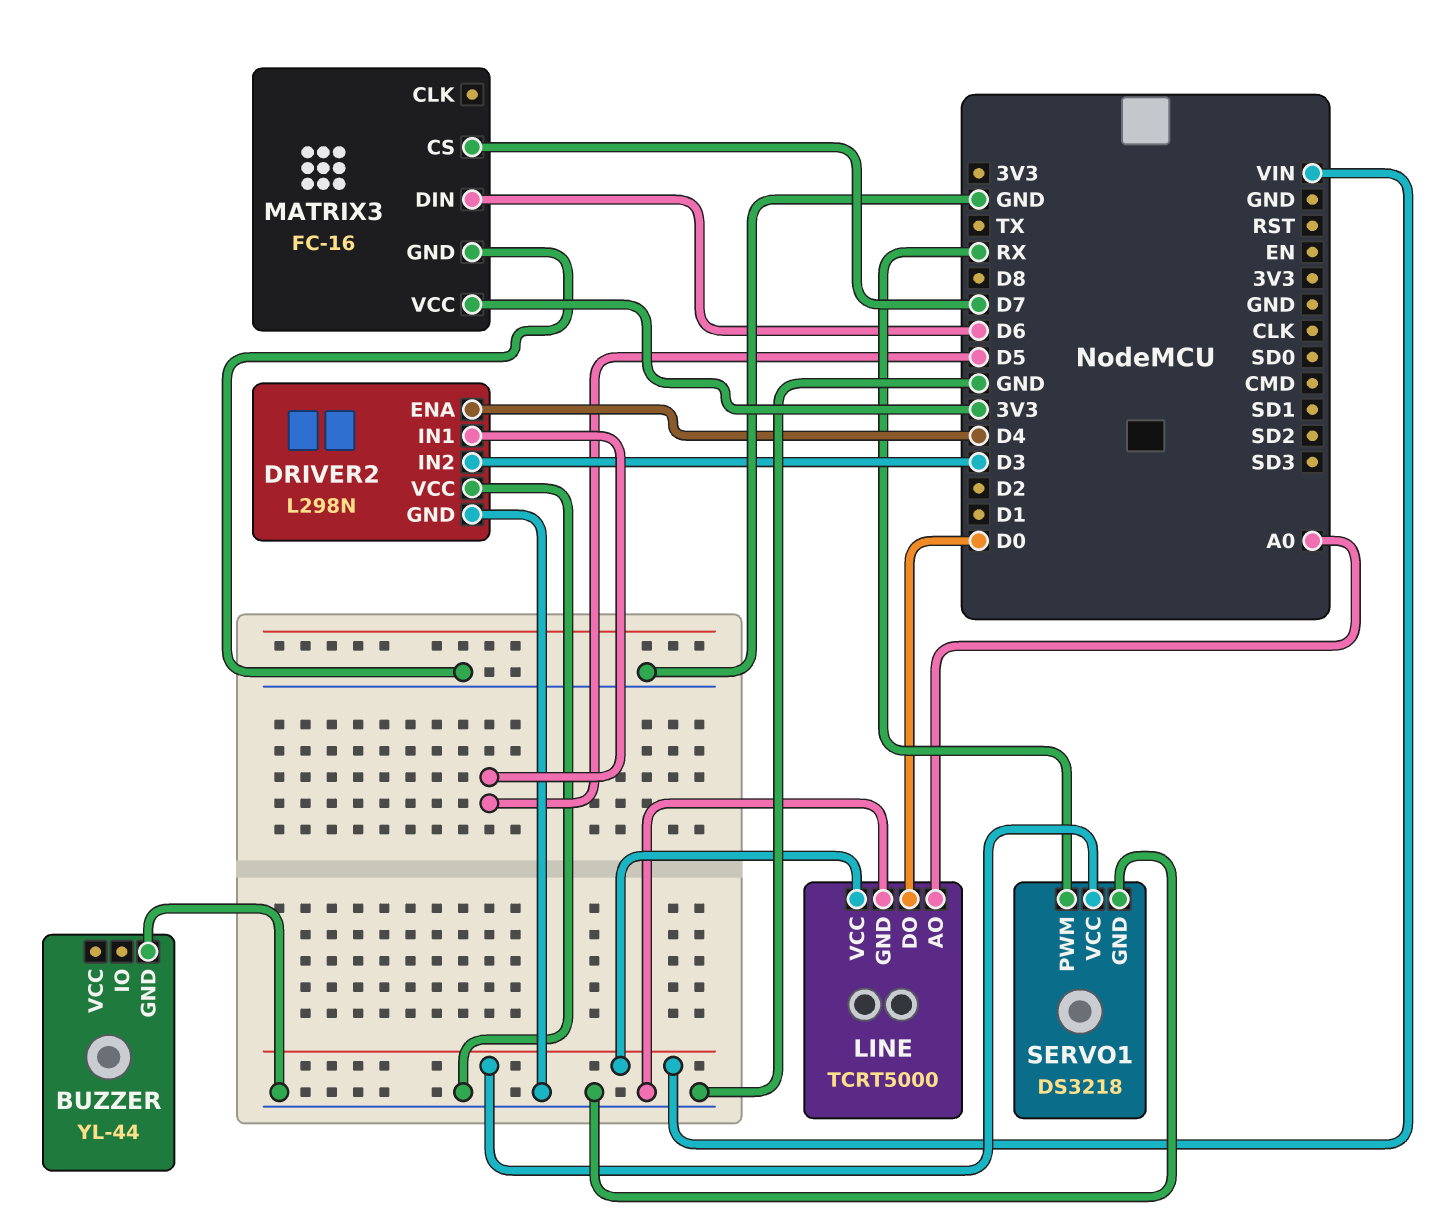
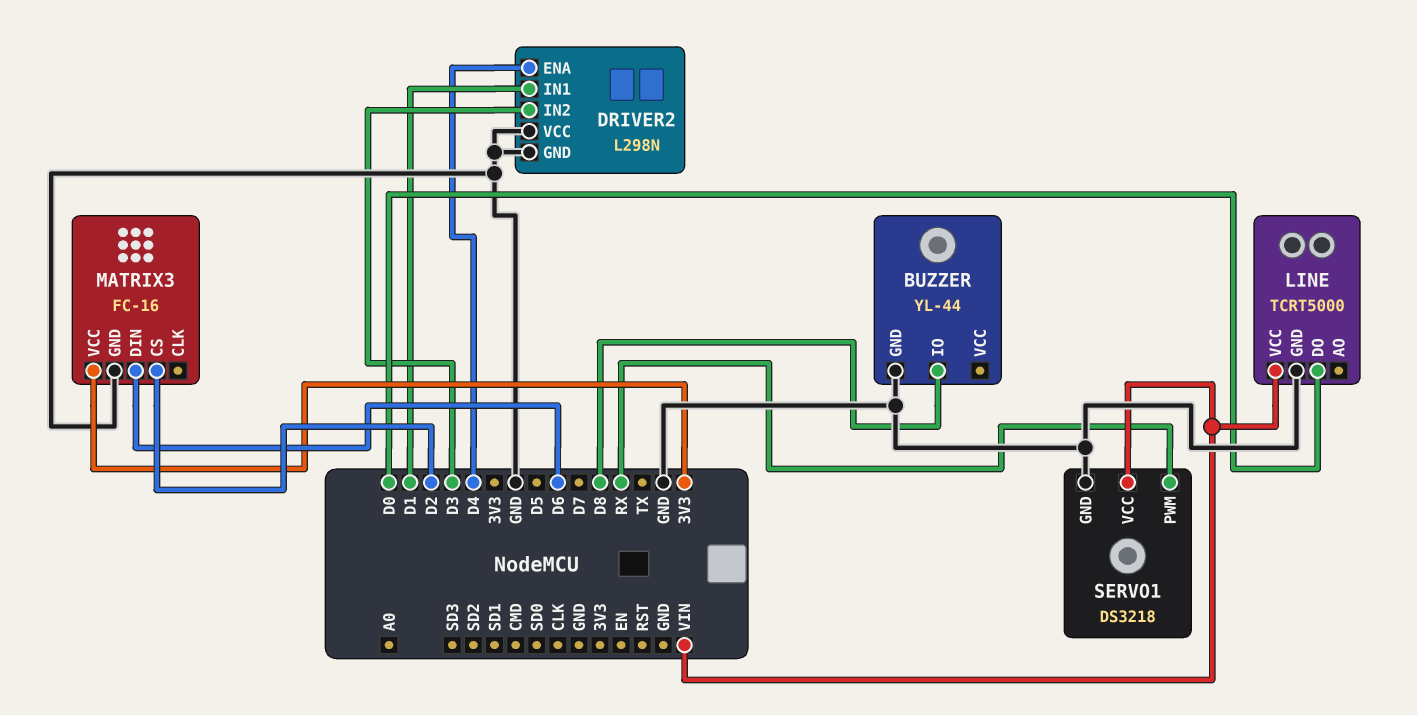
BUZZER pin IO: none -> D8
DRIVER2 pin IN1: D5 -> D1
LINE pin AO: A0 -> none
MATRIX3 pin CS: D7 -> D2

